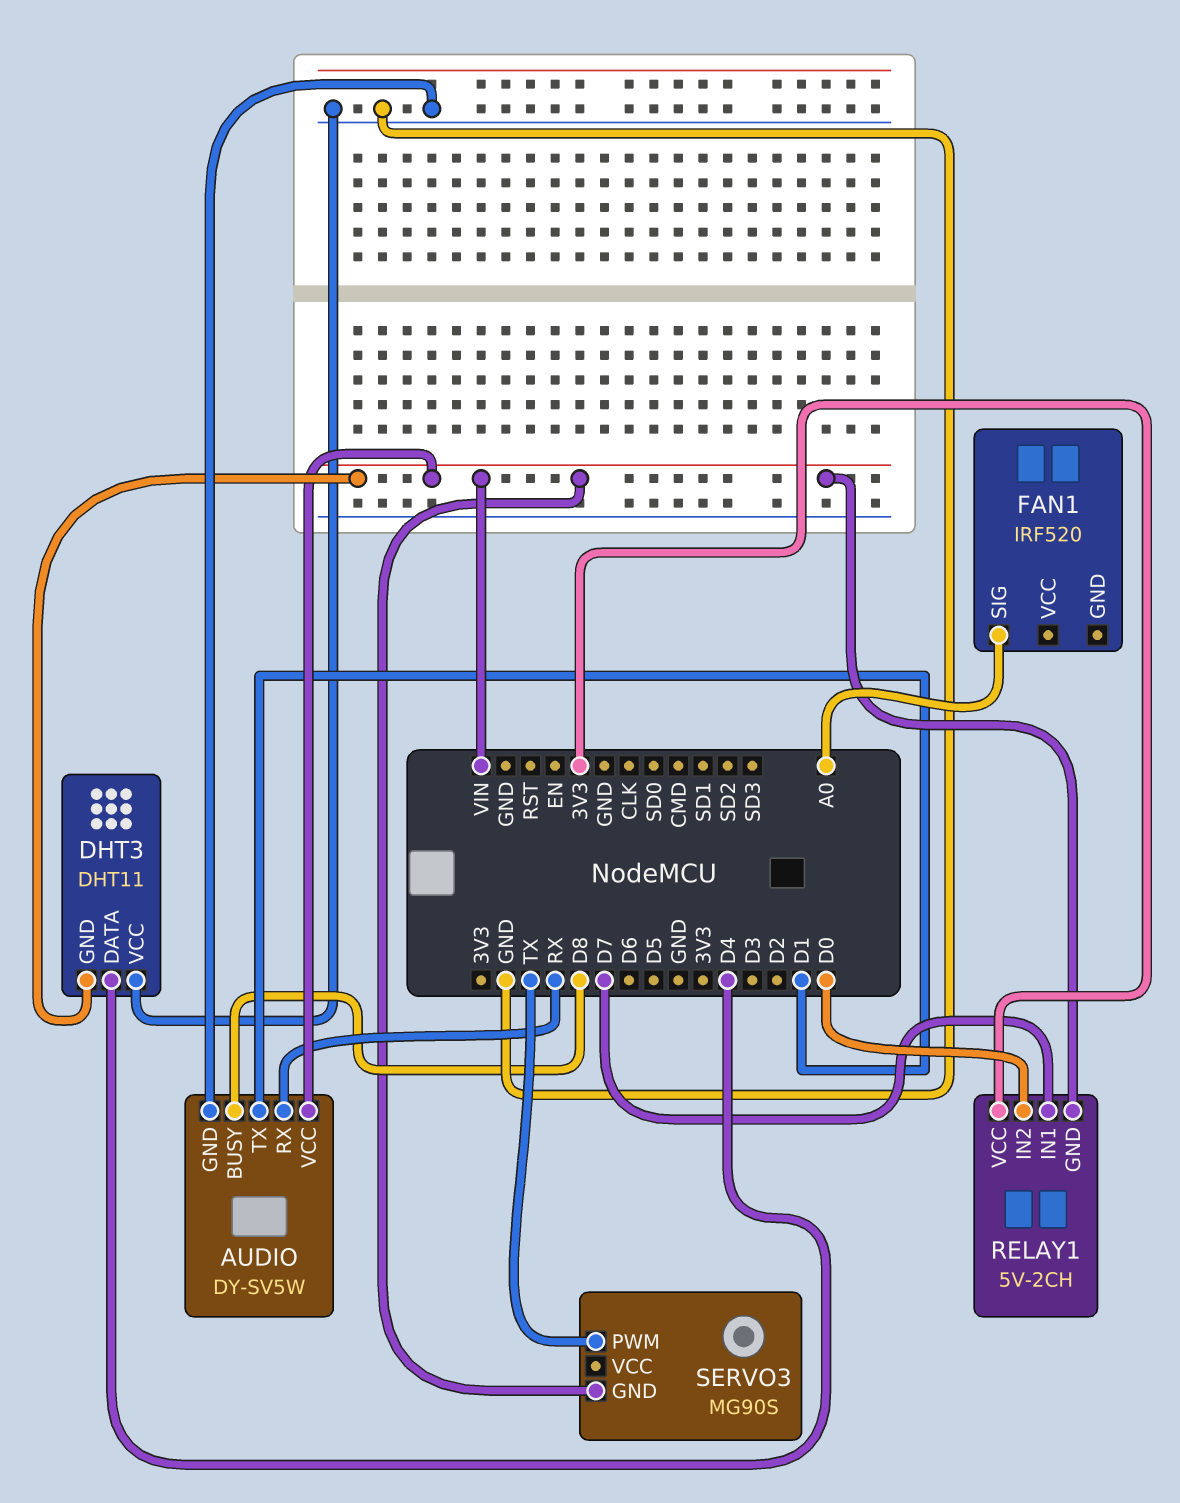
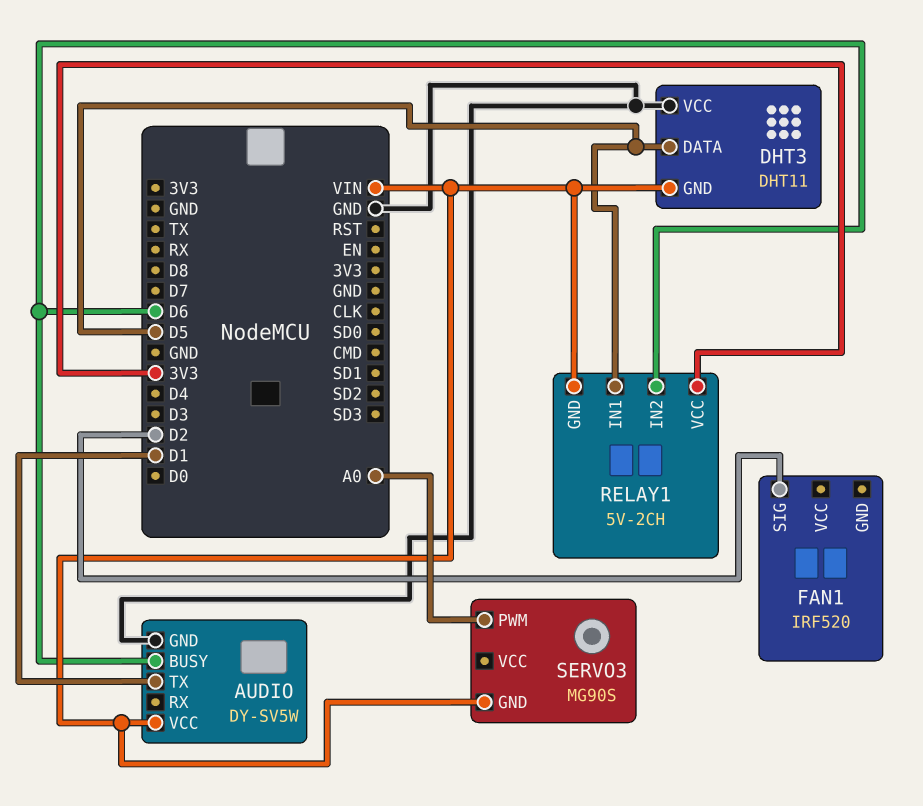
AUDIO pin BUSY: D8 -> D6
AUDIO pin RX: RX -> none
DHT3 pin DATA: D4 -> D5
FAN1 pin SIG: A0 -> D2
RELAY1 pin IN1: D7 -> D5
RELAY1 pin IN2: D0 -> D6
SERVO3 pin PWM: TX -> A0

